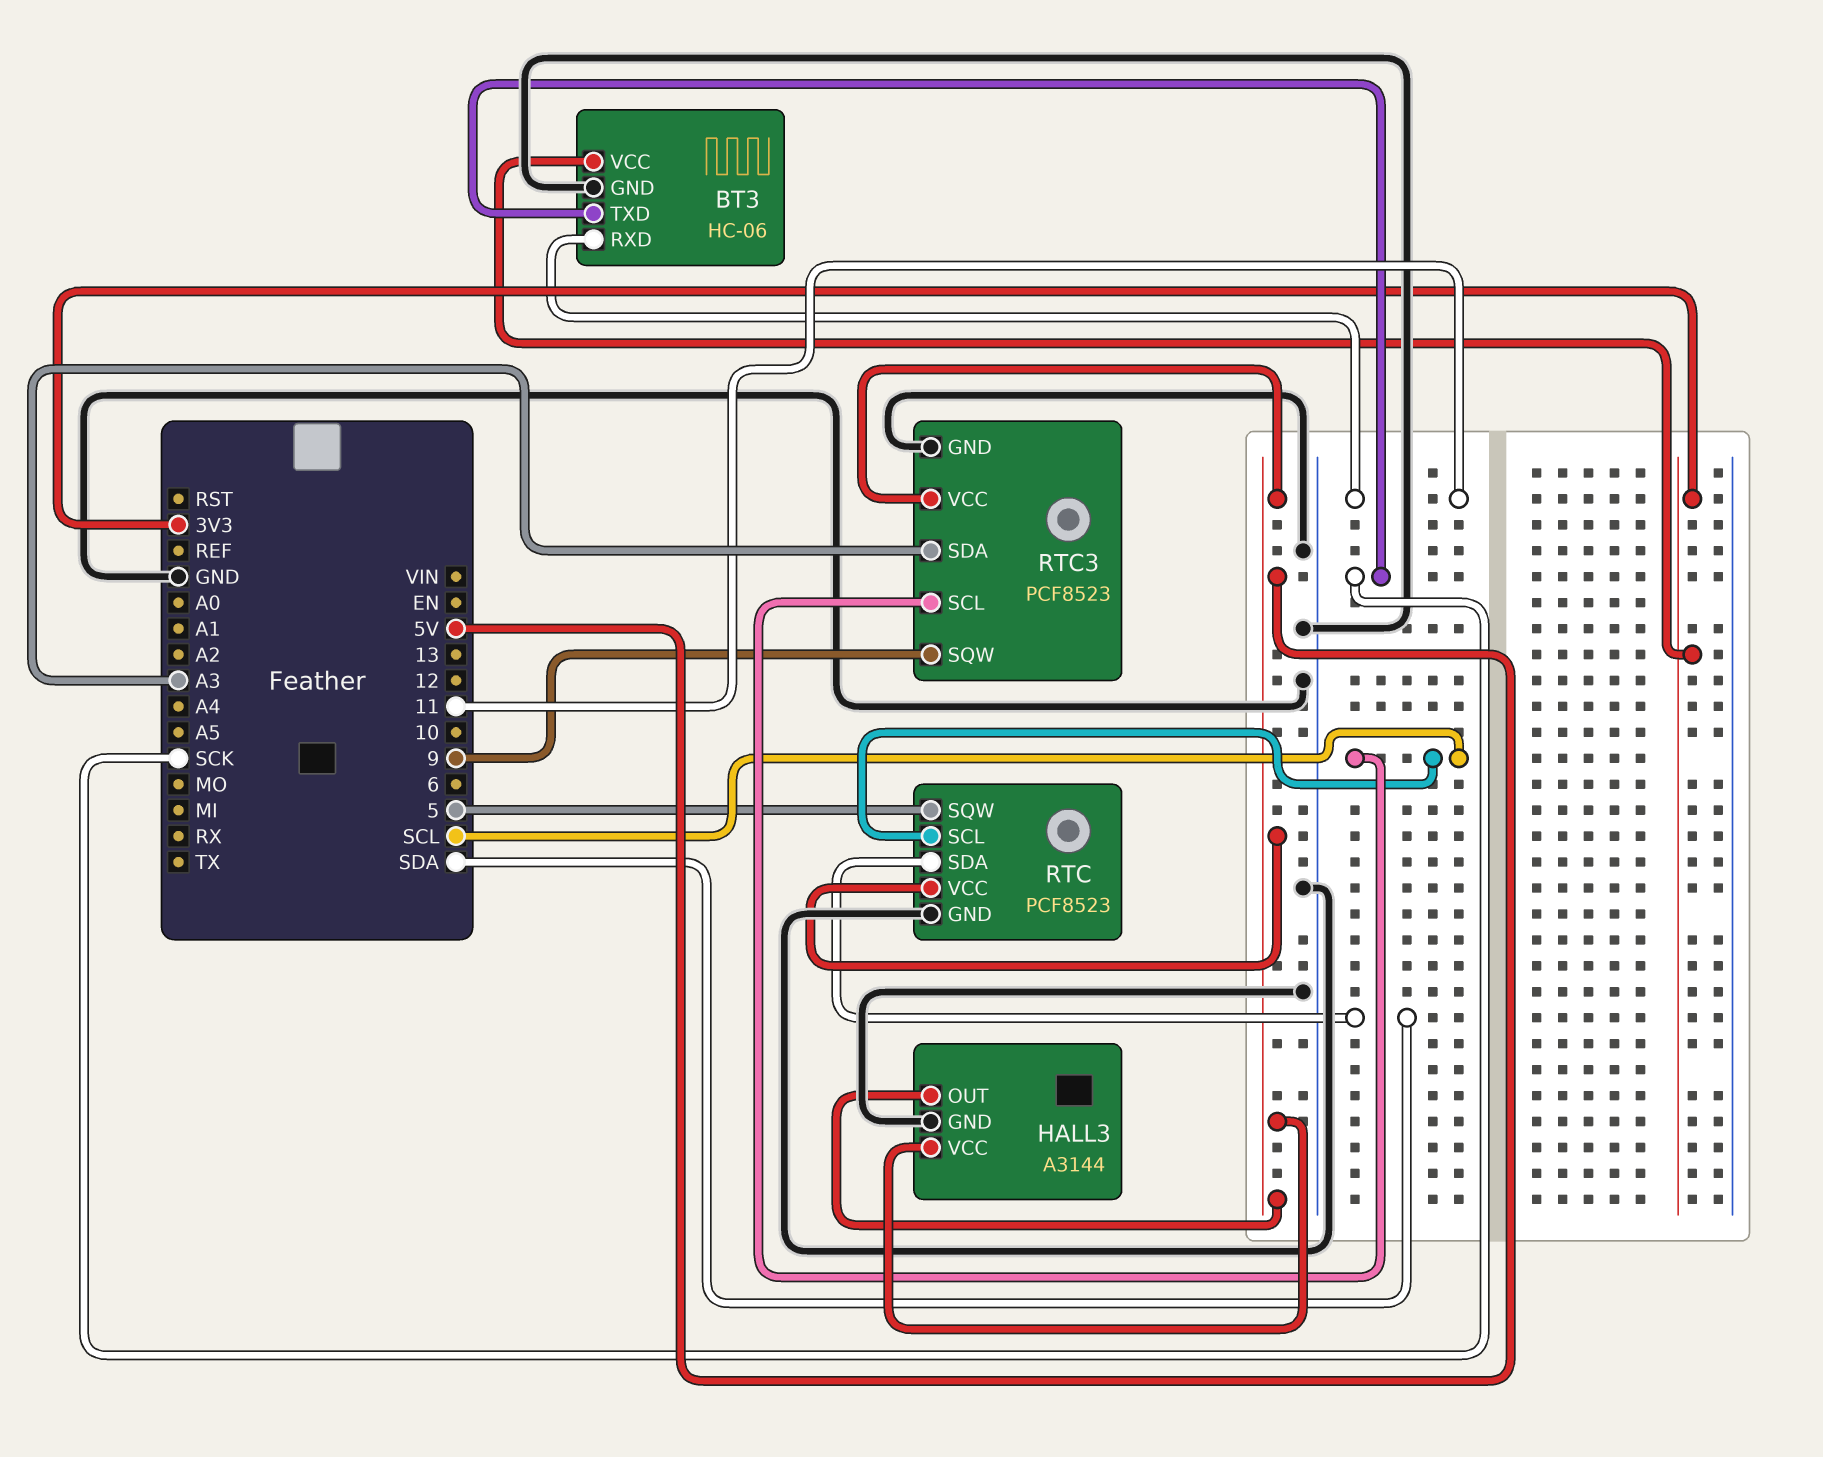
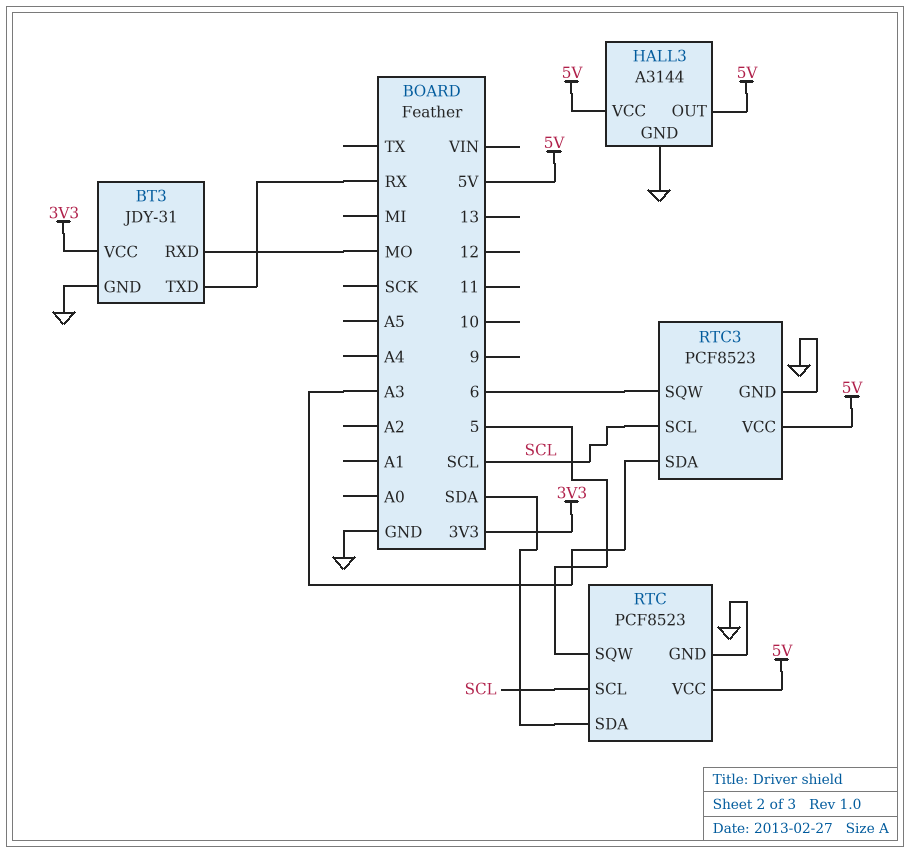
BT3: HC-06 -> JDY-31
BT3 pin RXD: 11 -> MO
BT3 pin TXD: SCK -> RX
RTC3 pin SQW: 9 -> 6

